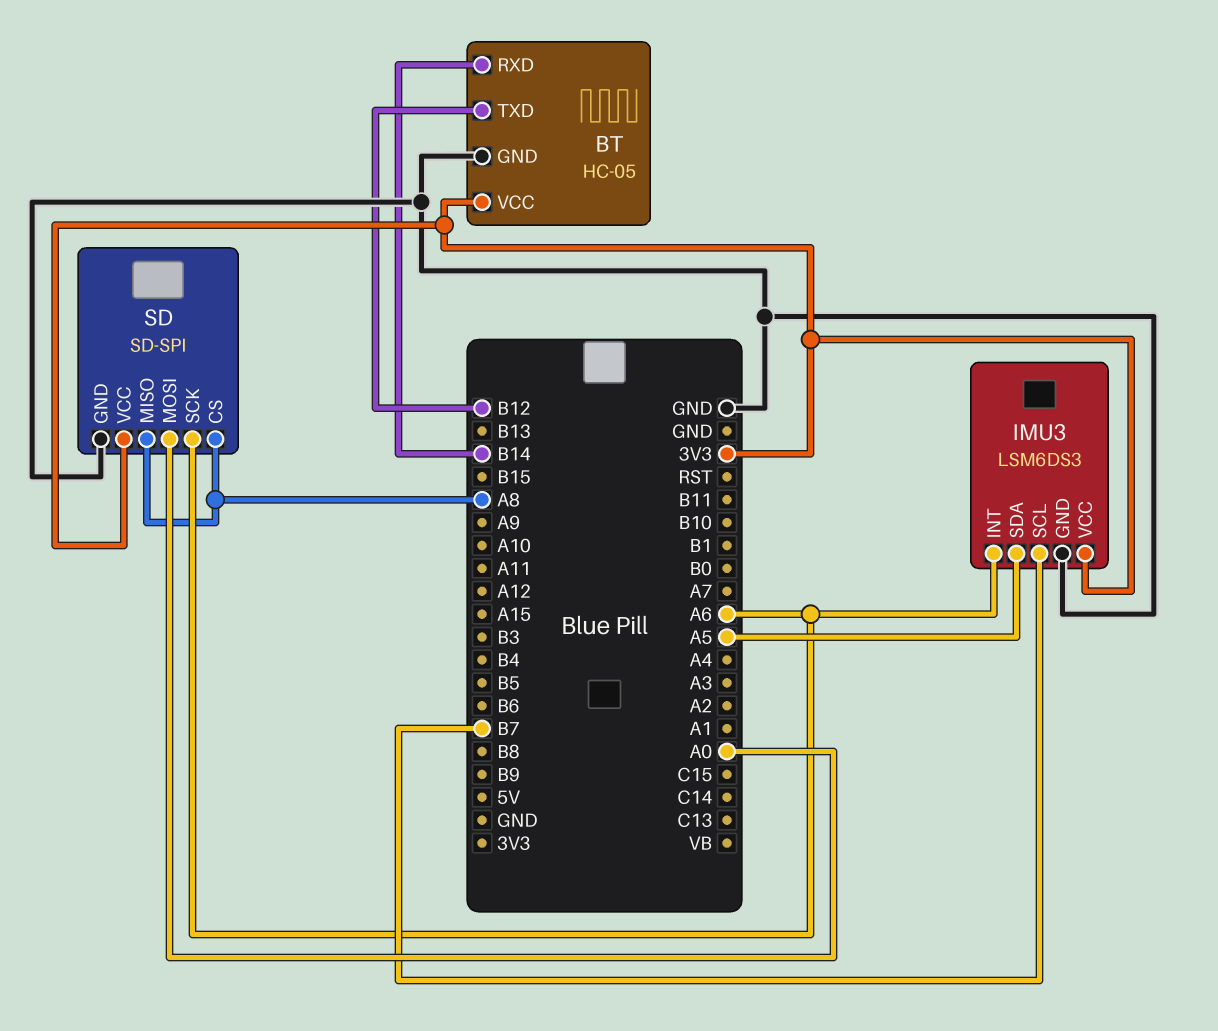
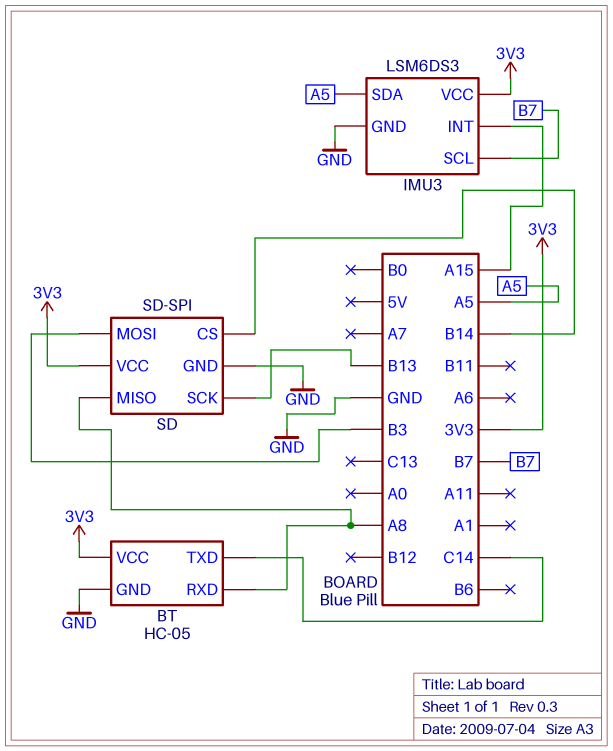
BT pin RXD: B14 -> A8
BT pin TXD: B12 -> C14
IMU3 pin INT: A6 -> A15
SD pin CS: A8 -> B14
SD pin MOSI: A0 -> B3
SD pin SCK: A6 -> B13

